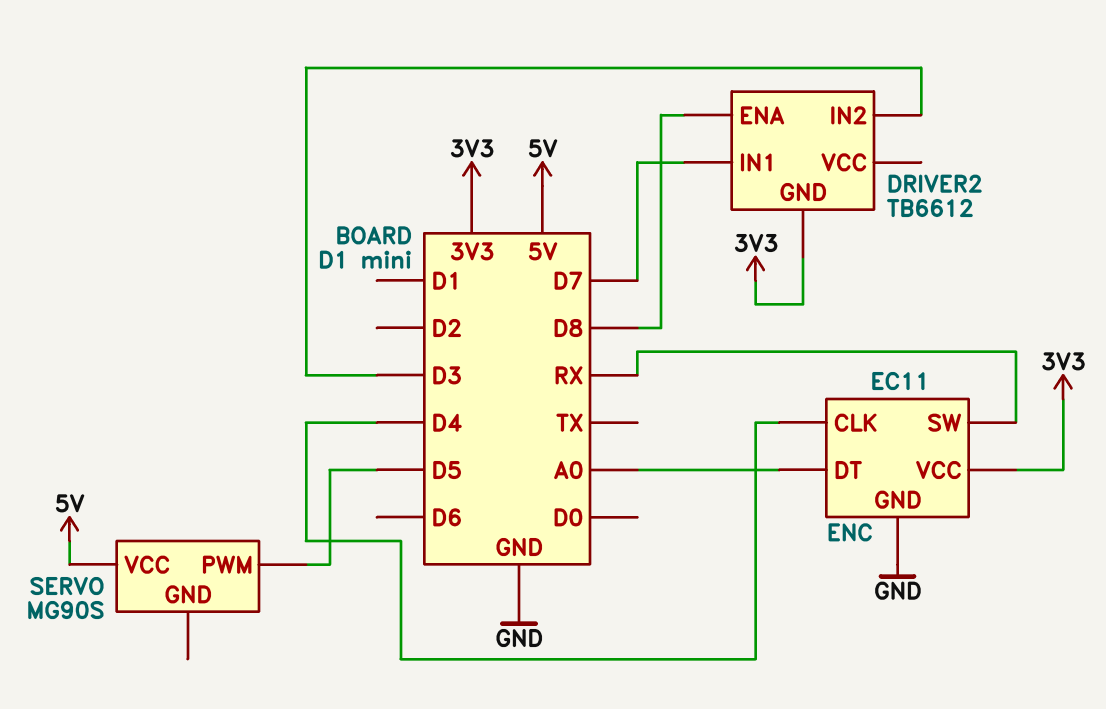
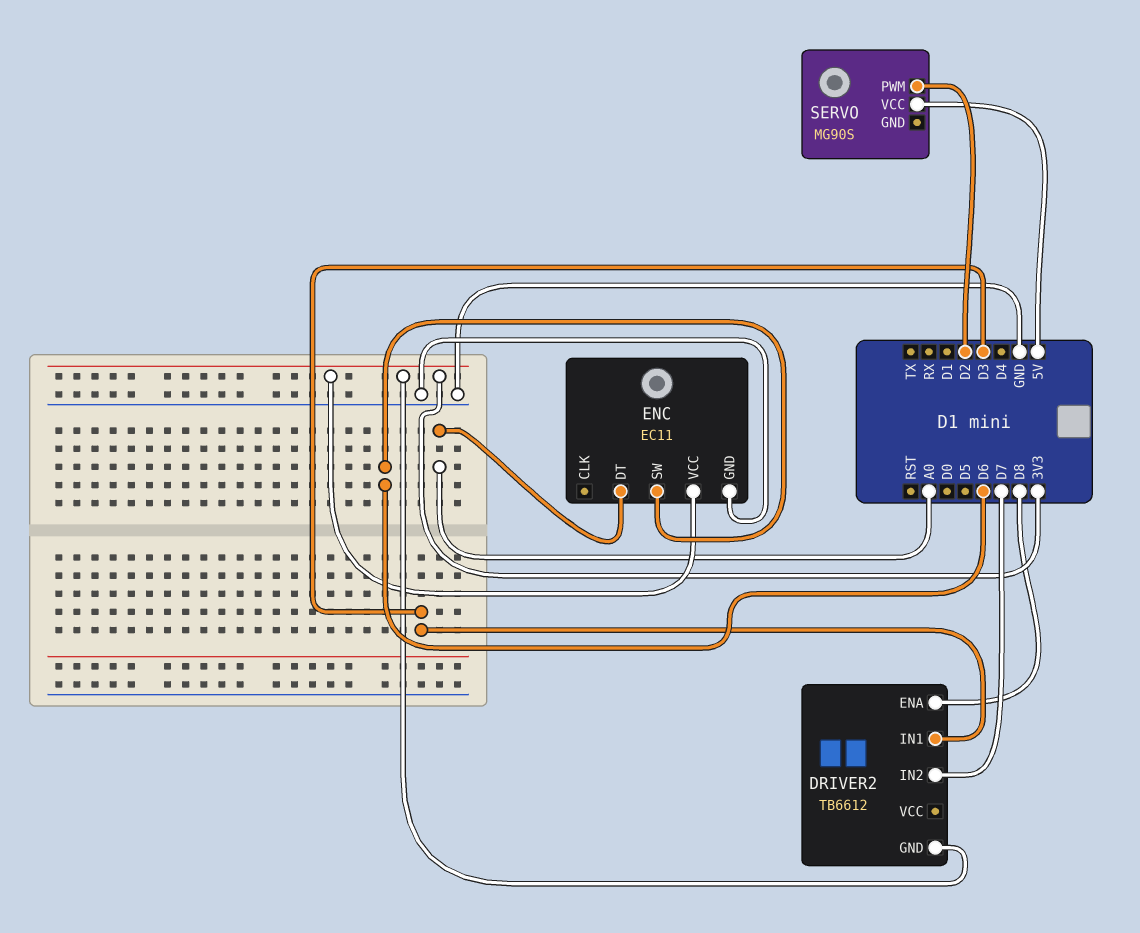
DRIVER2 pin IN1: D7 -> D3
DRIVER2 pin IN2: D3 -> D7
ENC pin CLK: D4 -> none
ENC pin SW: RX -> D6
SERVO pin PWM: D5 -> D2

